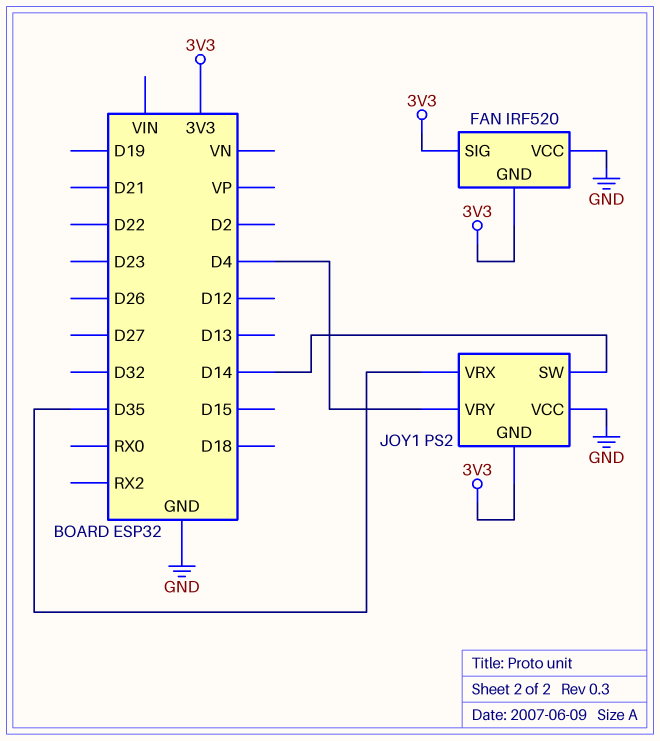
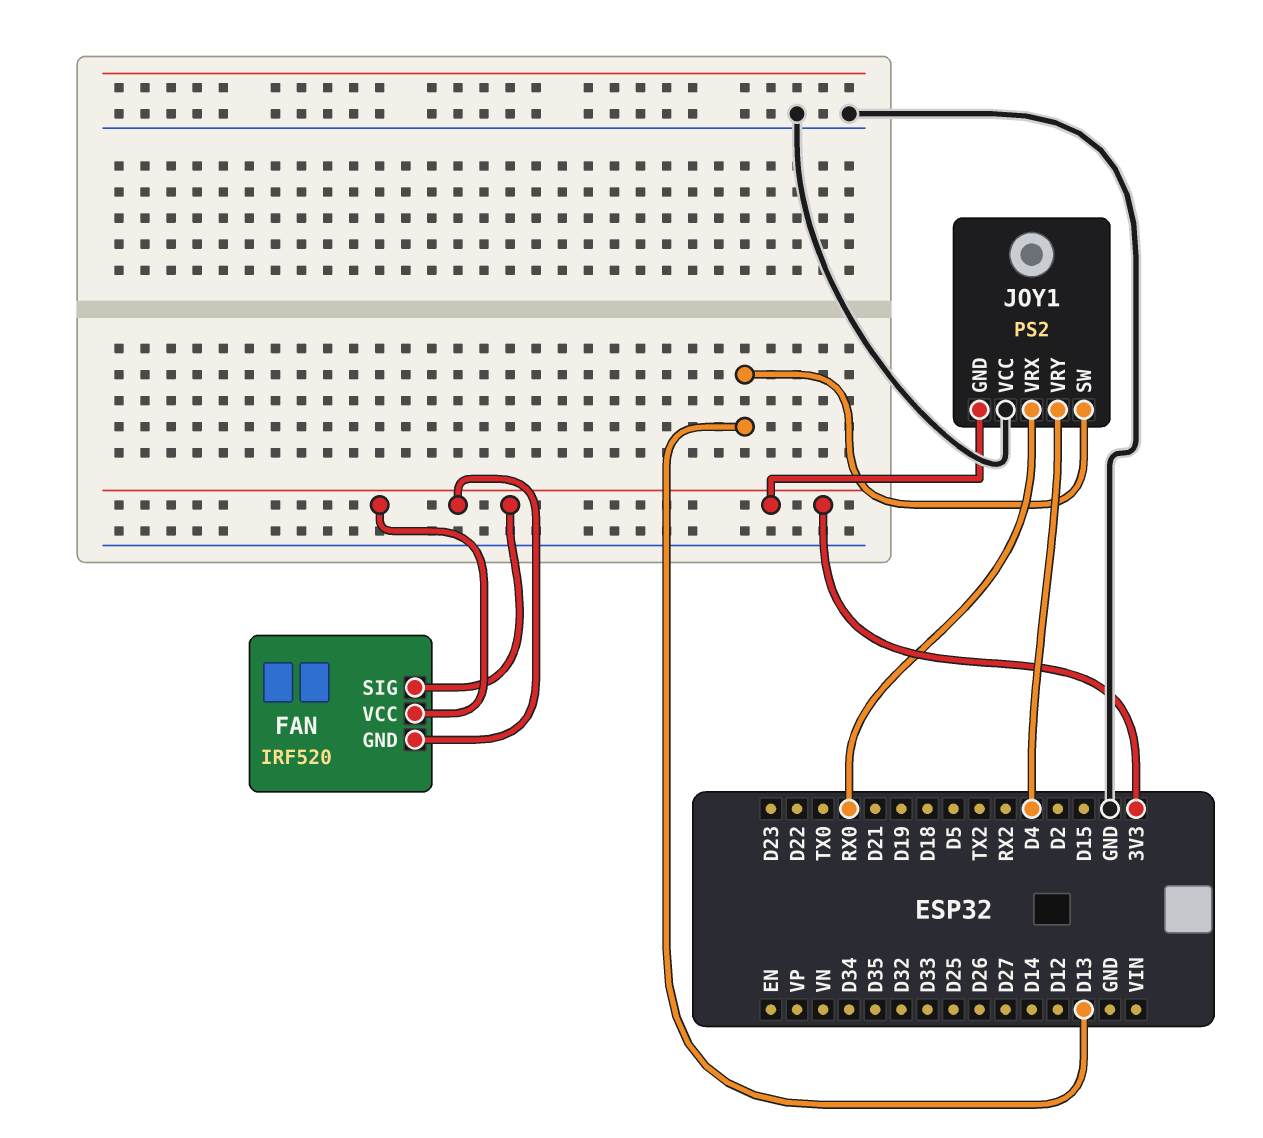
FAN pin VCC: GND -> 3V3
JOY1 pin SW: D14 -> D13
JOY1 pin VRX: D35 -> RX0

